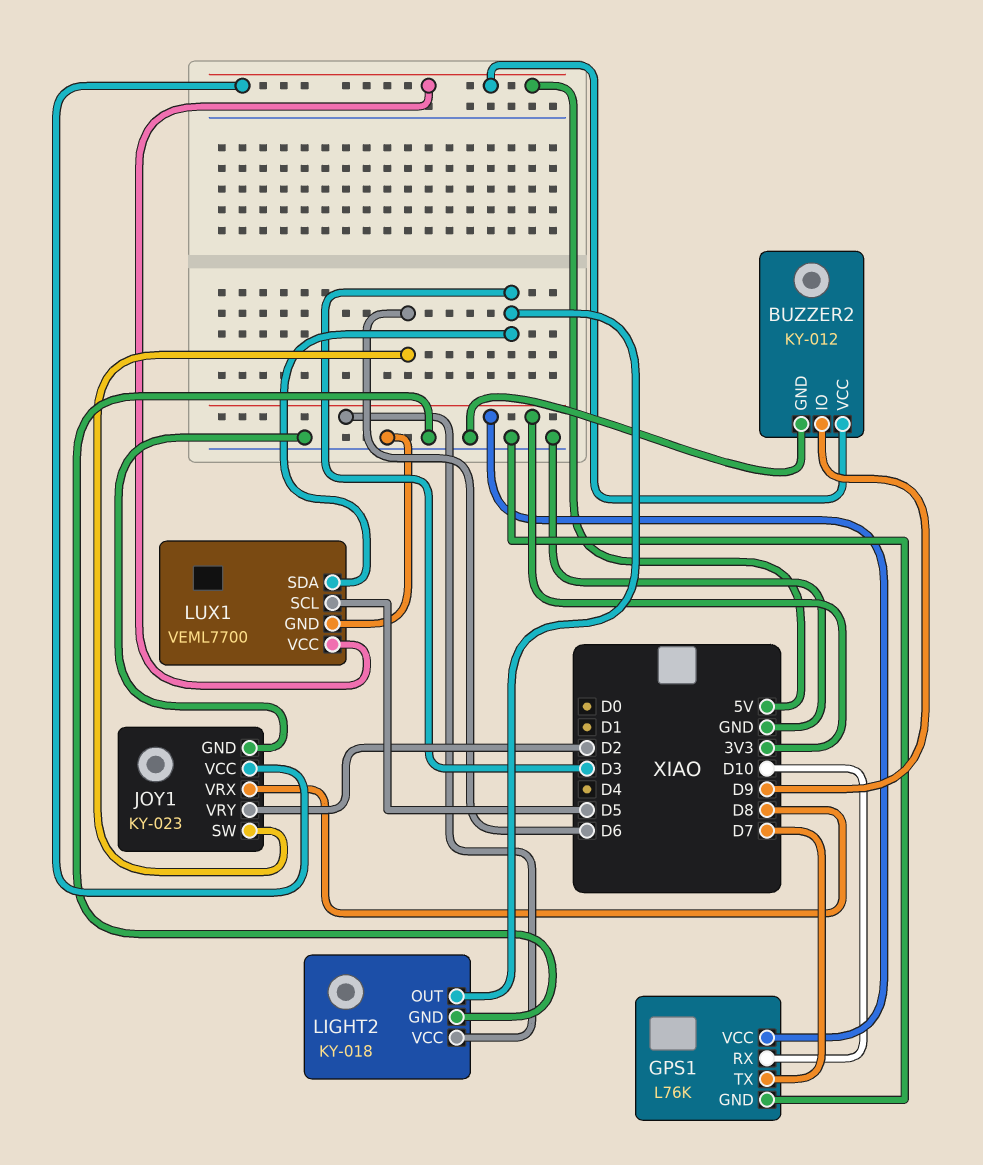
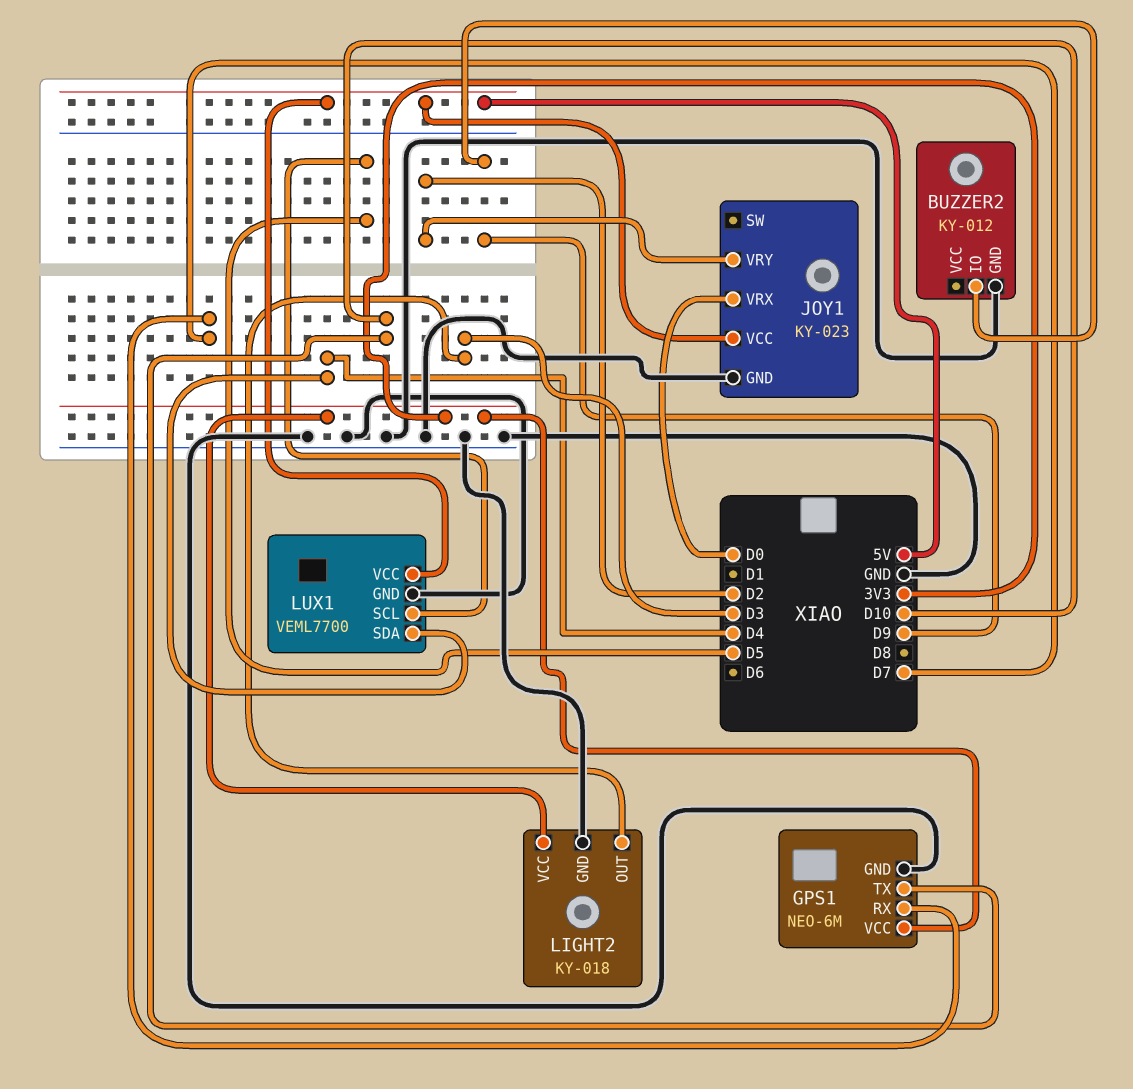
BUZZER2 pin VCC: 5V -> none
GPS1: L76K -> NEO-6M
GPS1 pin RX: D10 -> D7
GPS1 pin TX: D7 -> D10
JOY1 pin SW: D6 -> none
JOY1 pin VRX: D8 -> D0
LUX1 pin SDA: D3 -> D4

